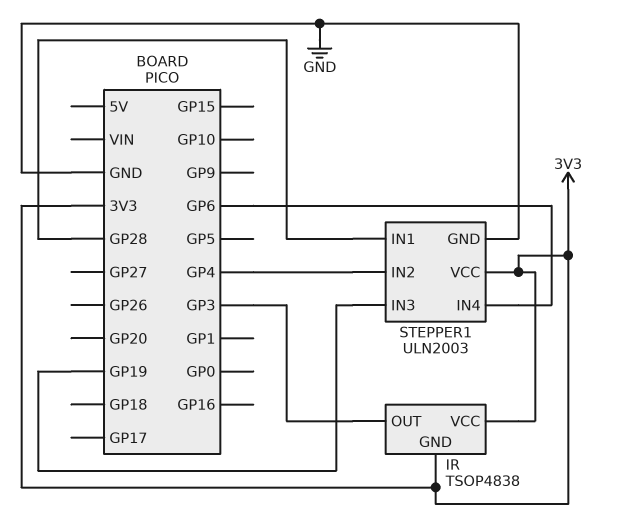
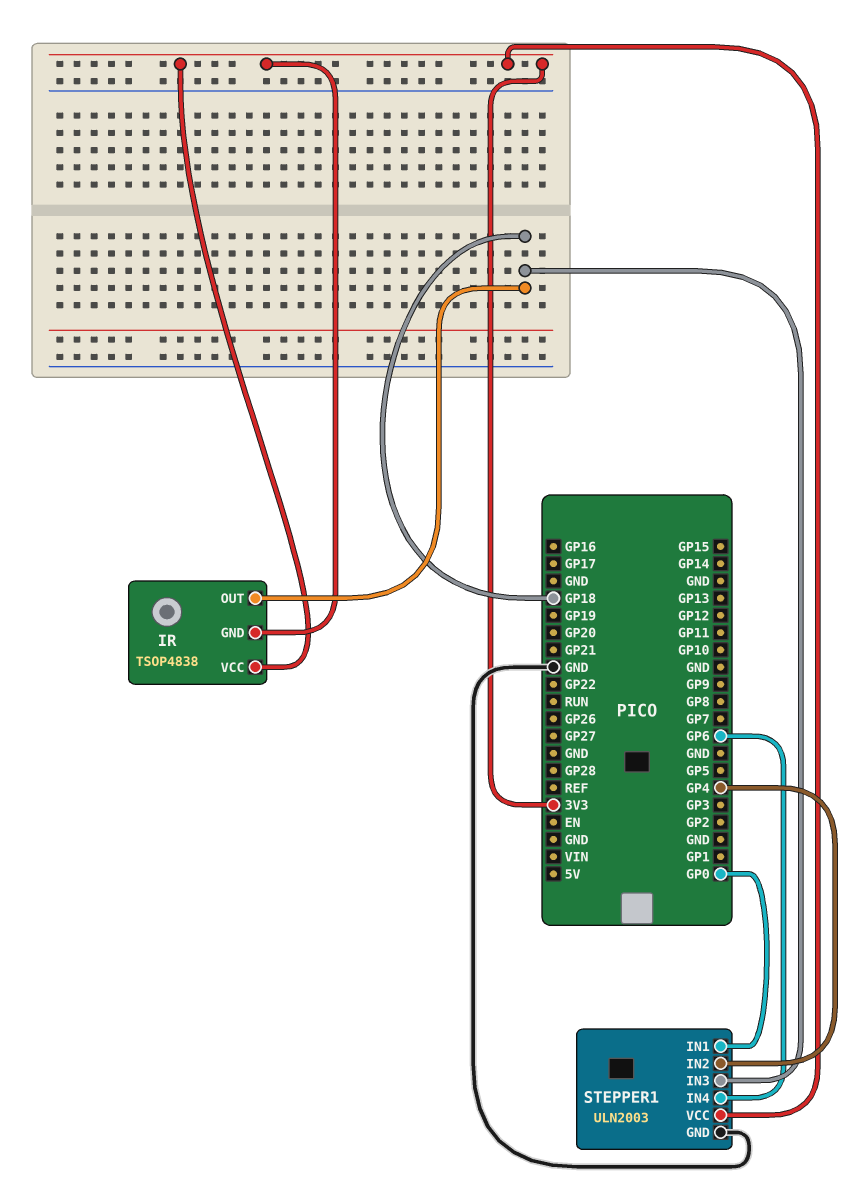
IR pin OUT: GP3 -> GP18
STEPPER1 pin IN1: GP28 -> GP0
STEPPER1 pin IN3: GP19 -> GP18

